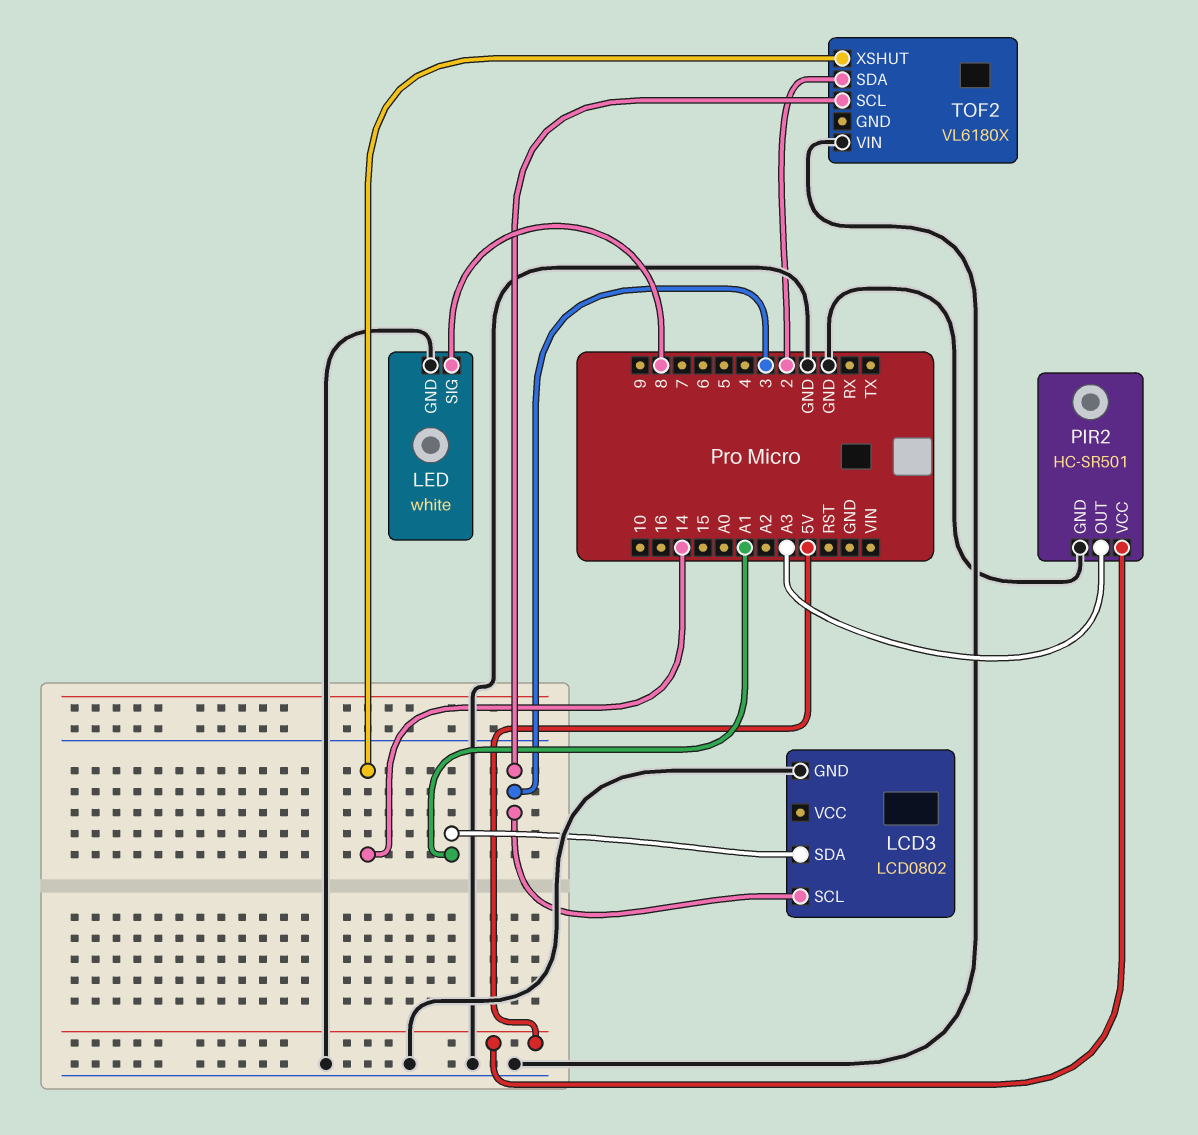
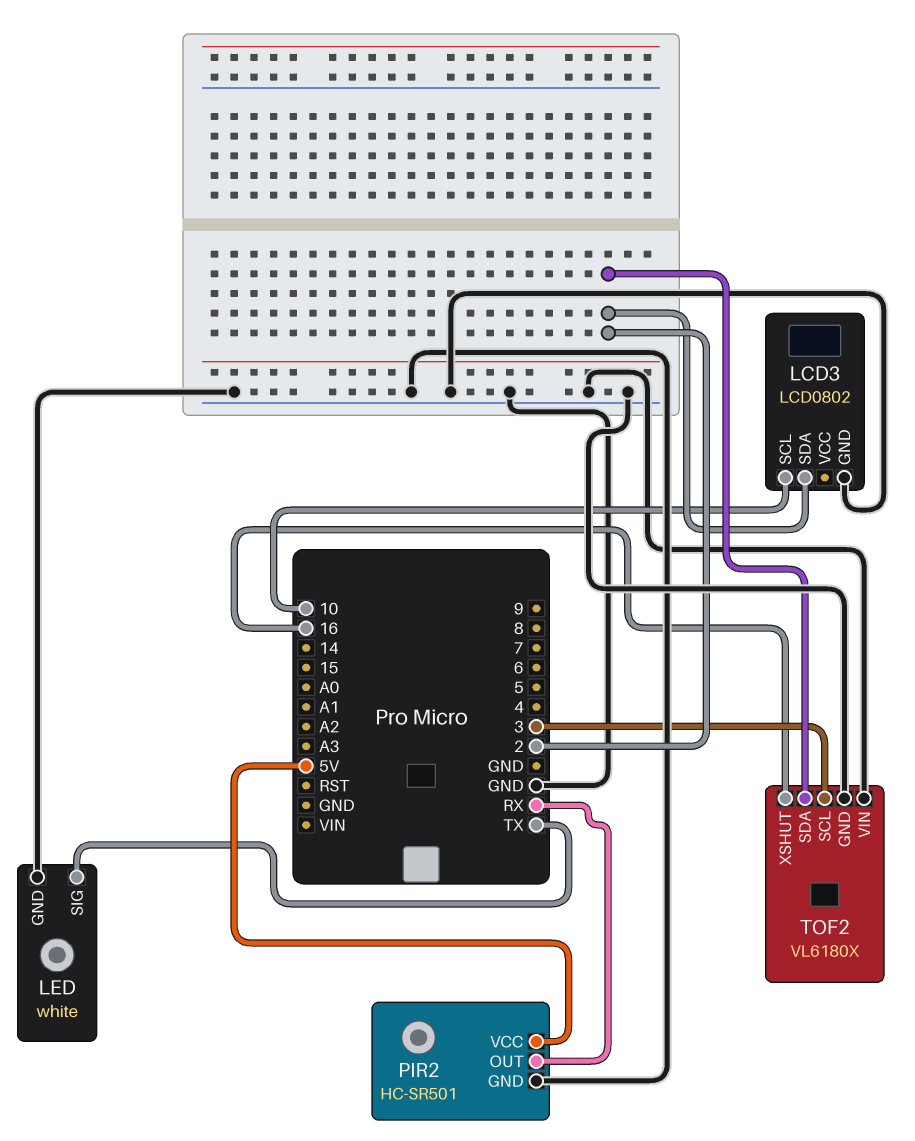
LCD3 pin SCL: 3 -> 10
LCD3 pin SDA: A1 -> 2
LED pin SIG: 8 -> TX
PIR2 pin OUT: A3 -> RX
TOF2 pin GND: none -> GND
TOF2 pin XSHUT: 14 -> 16

